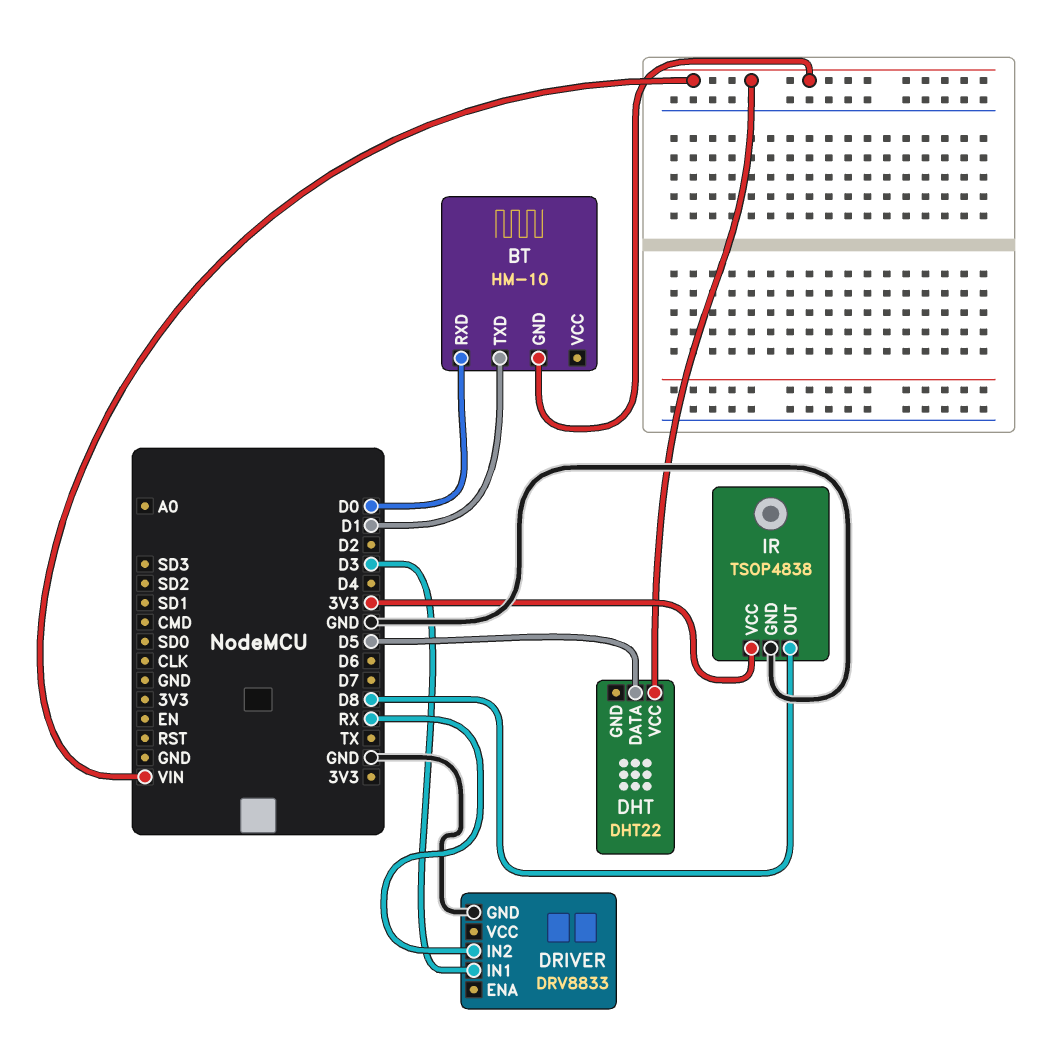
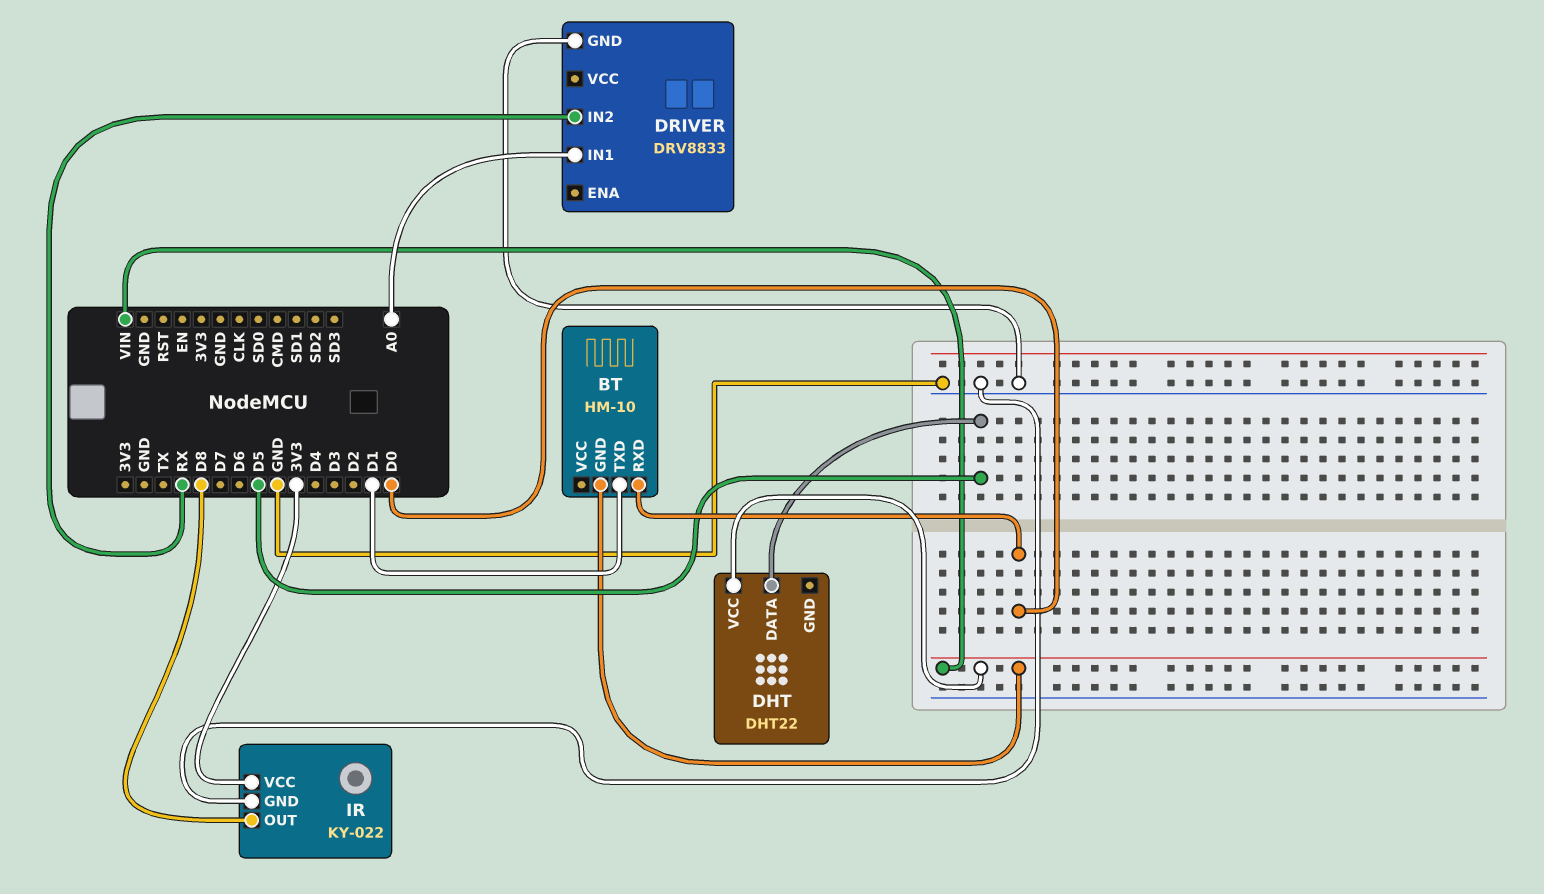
DRIVER pin IN1: D3 -> A0
IR: TSOP4838 -> KY-022

